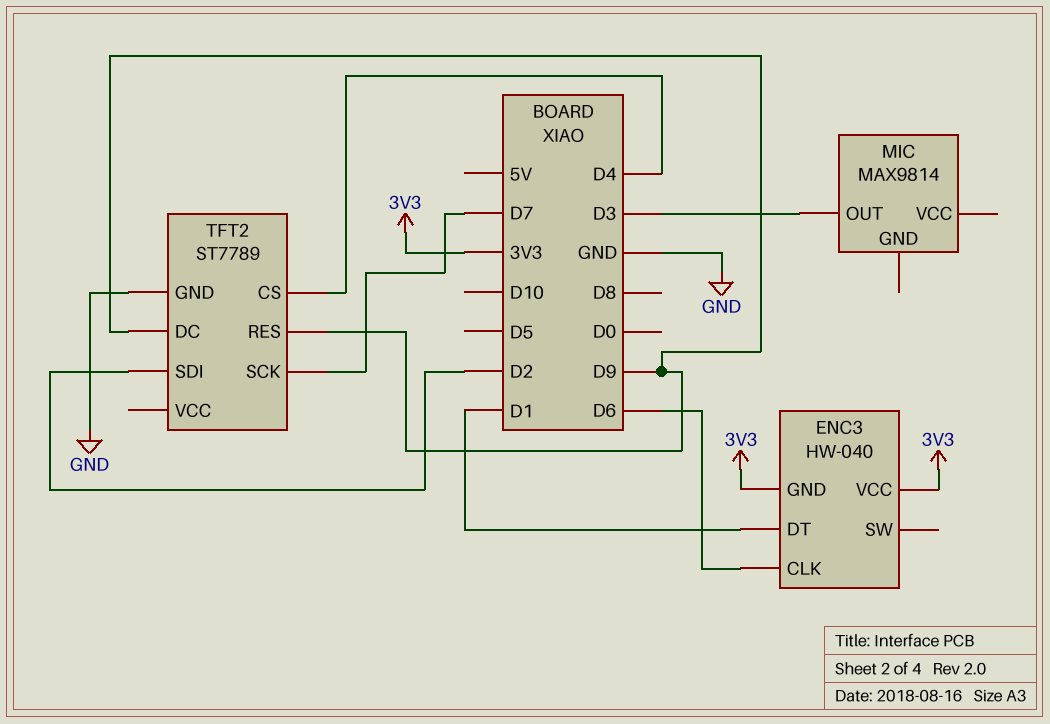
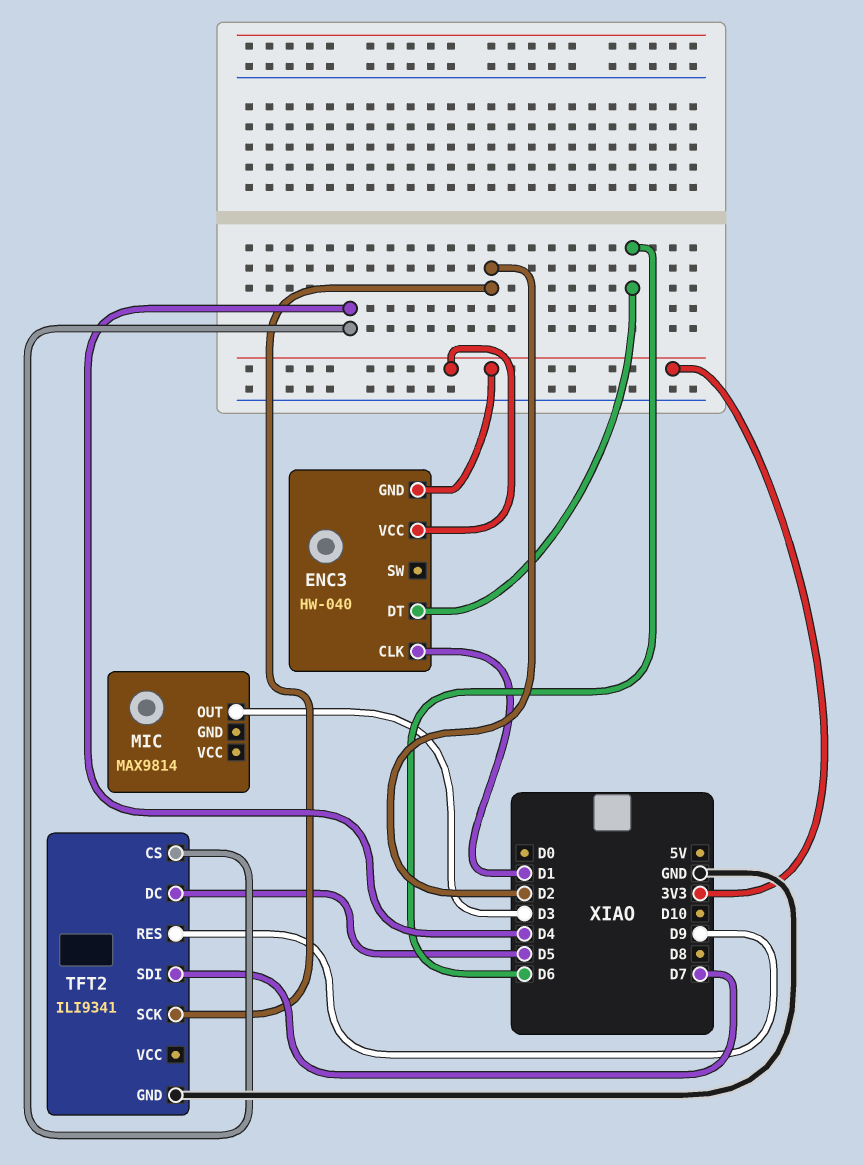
ENC3 pin CLK: D6 -> D1
ENC3 pin DT: D1 -> D6
TFT2: ST7789 -> ILI9341
TFT2 pin DC: D9 -> D5
TFT2 pin SCK: D7 -> D2
TFT2 pin SDI: D2 -> D7

